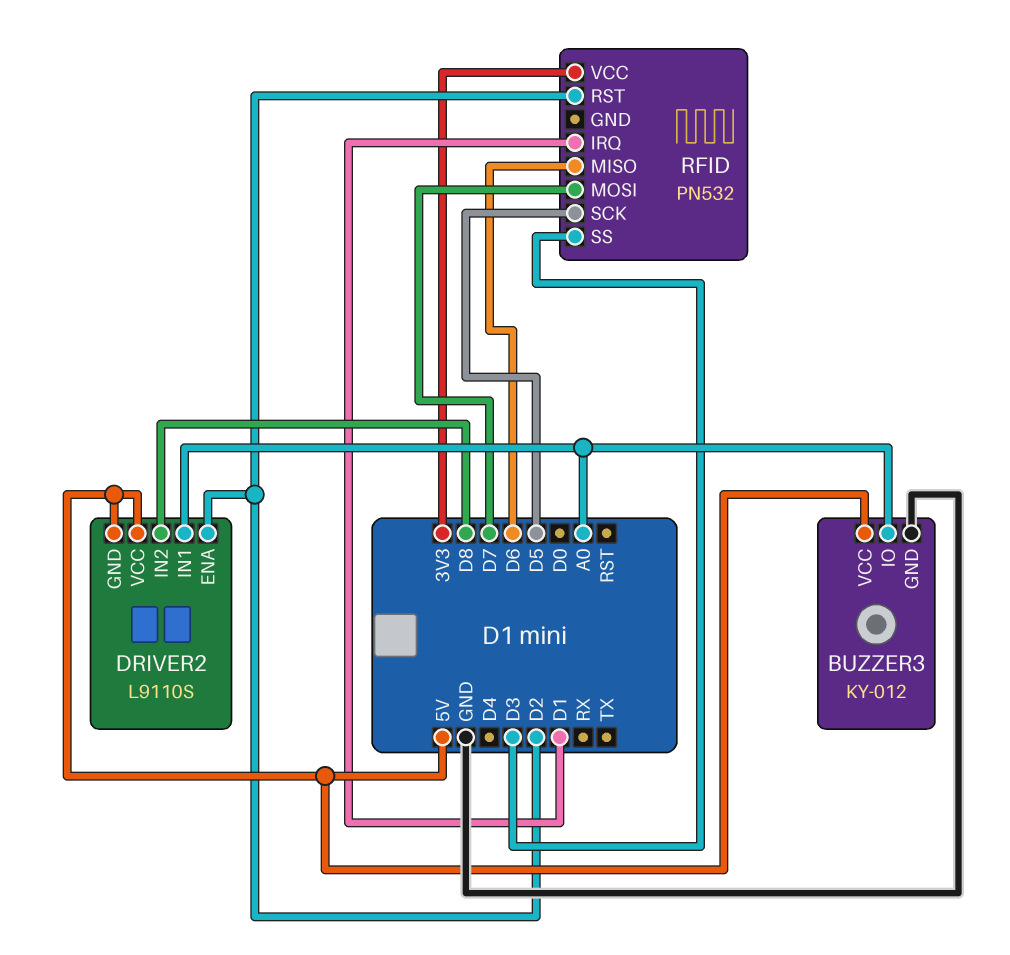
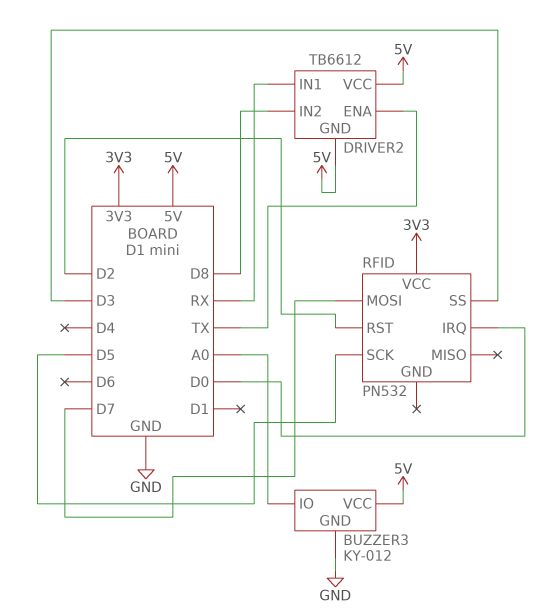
DRIVER2: L9110S -> TB6612
DRIVER2 pin ENA: D2 -> TX
DRIVER2 pin IN1: A0 -> RX
RFID pin IRQ: D1 -> D0
RFID pin MISO: D6 -> none

